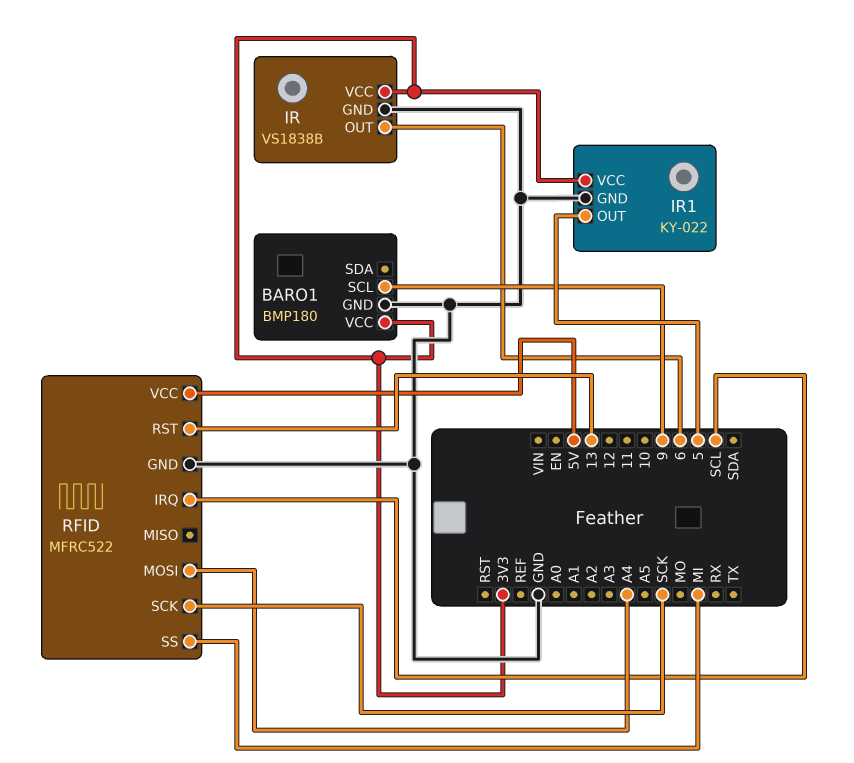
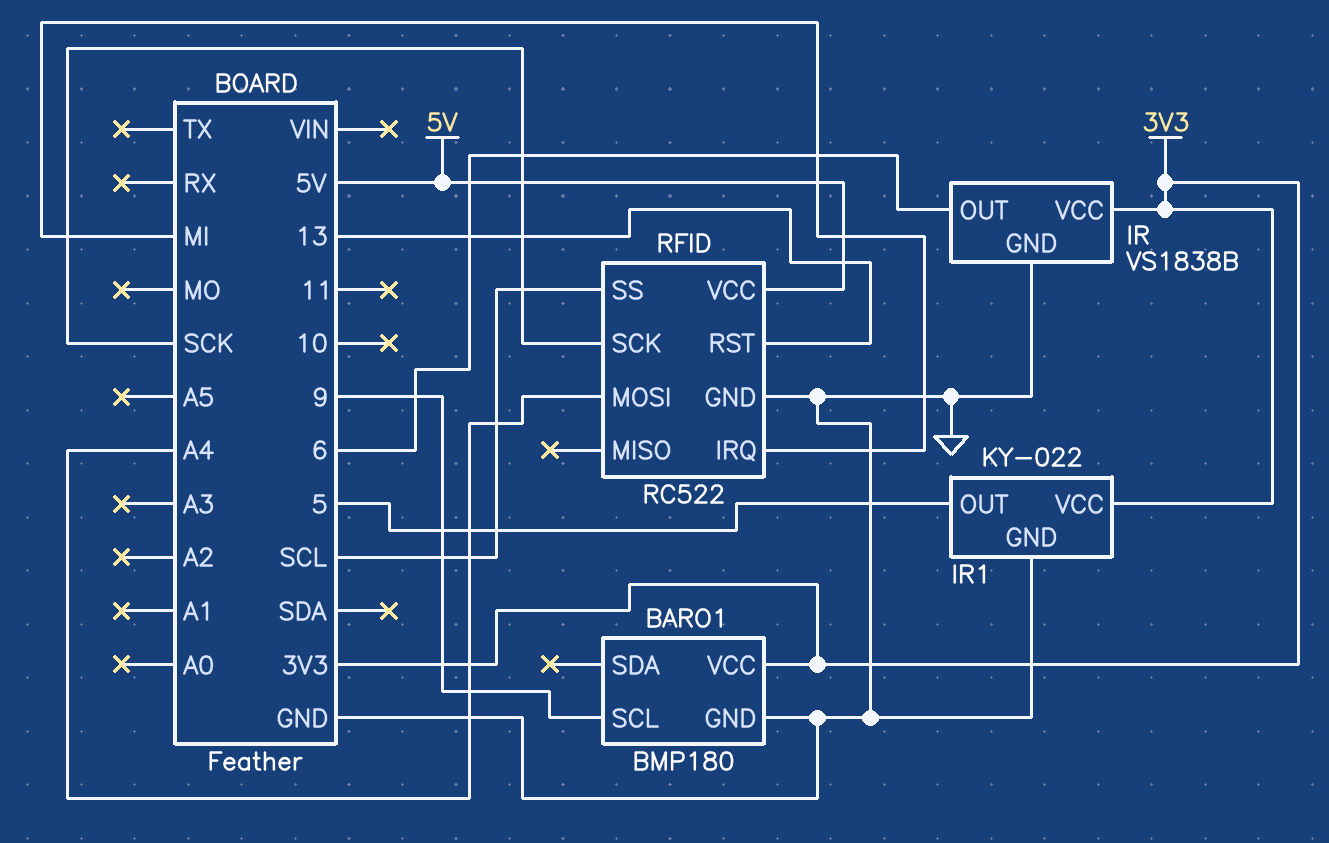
RFID: MFRC522 -> RC522
RFID pin IRQ: SCL -> MI
RFID pin SS: MI -> SCL

